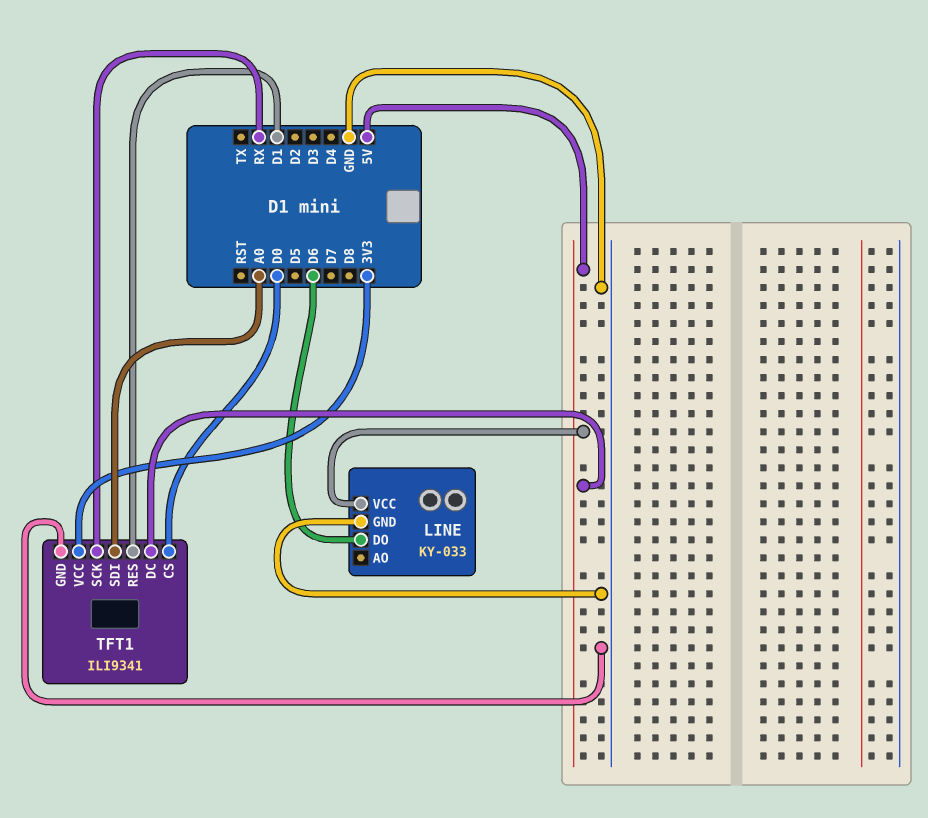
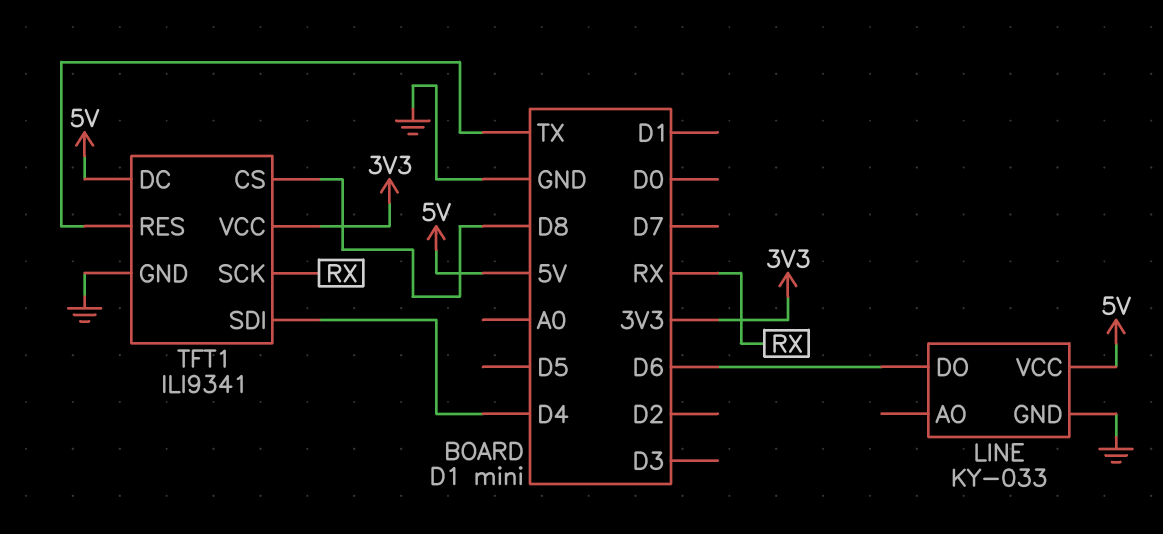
TFT1 pin CS: D0 -> D8
TFT1 pin RES: D1 -> TX
TFT1 pin SDI: A0 -> D4

